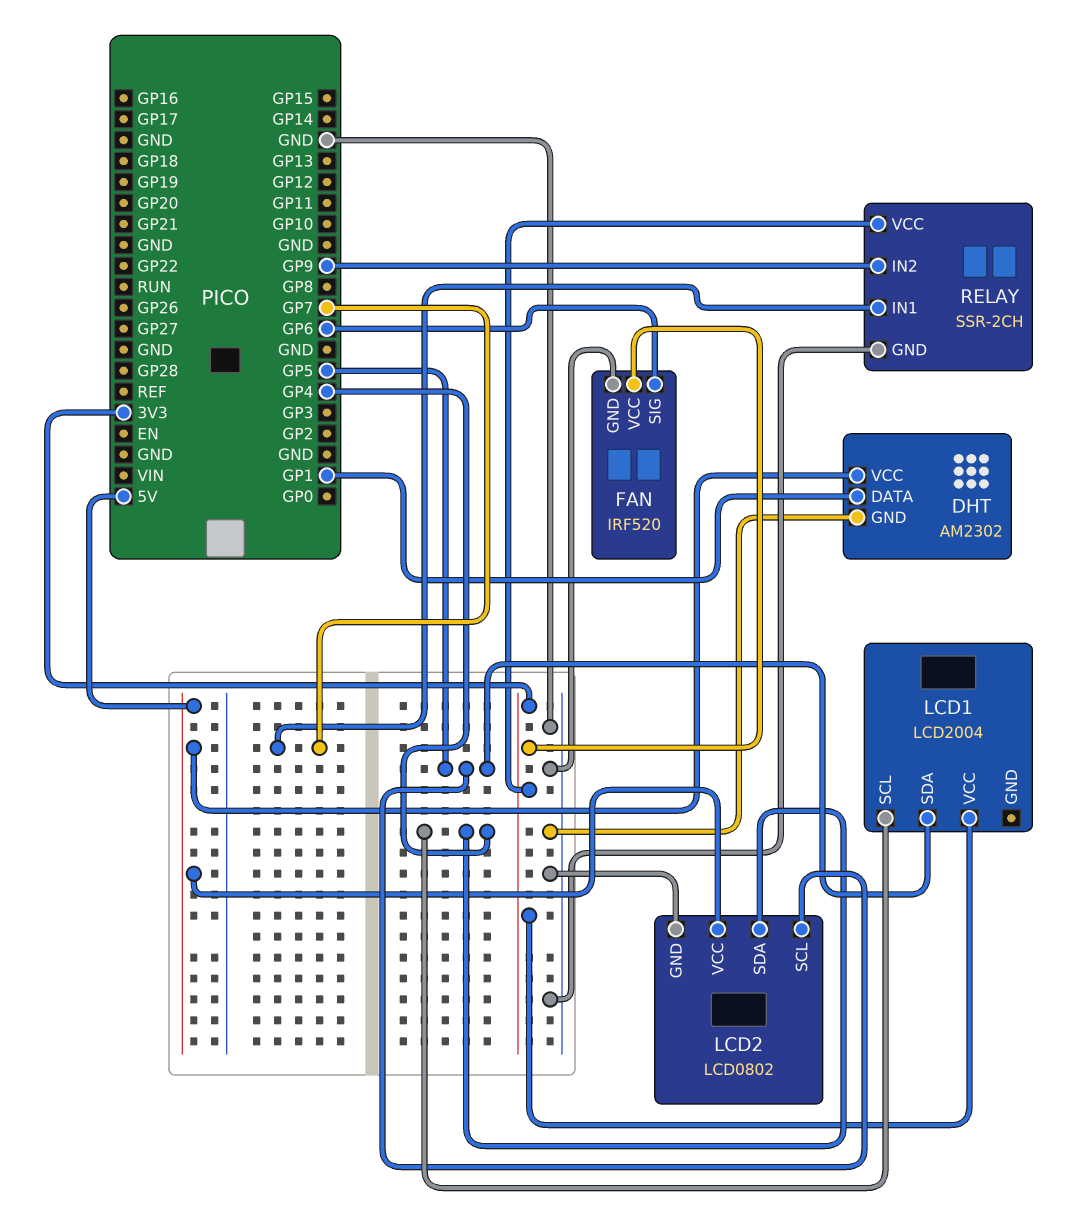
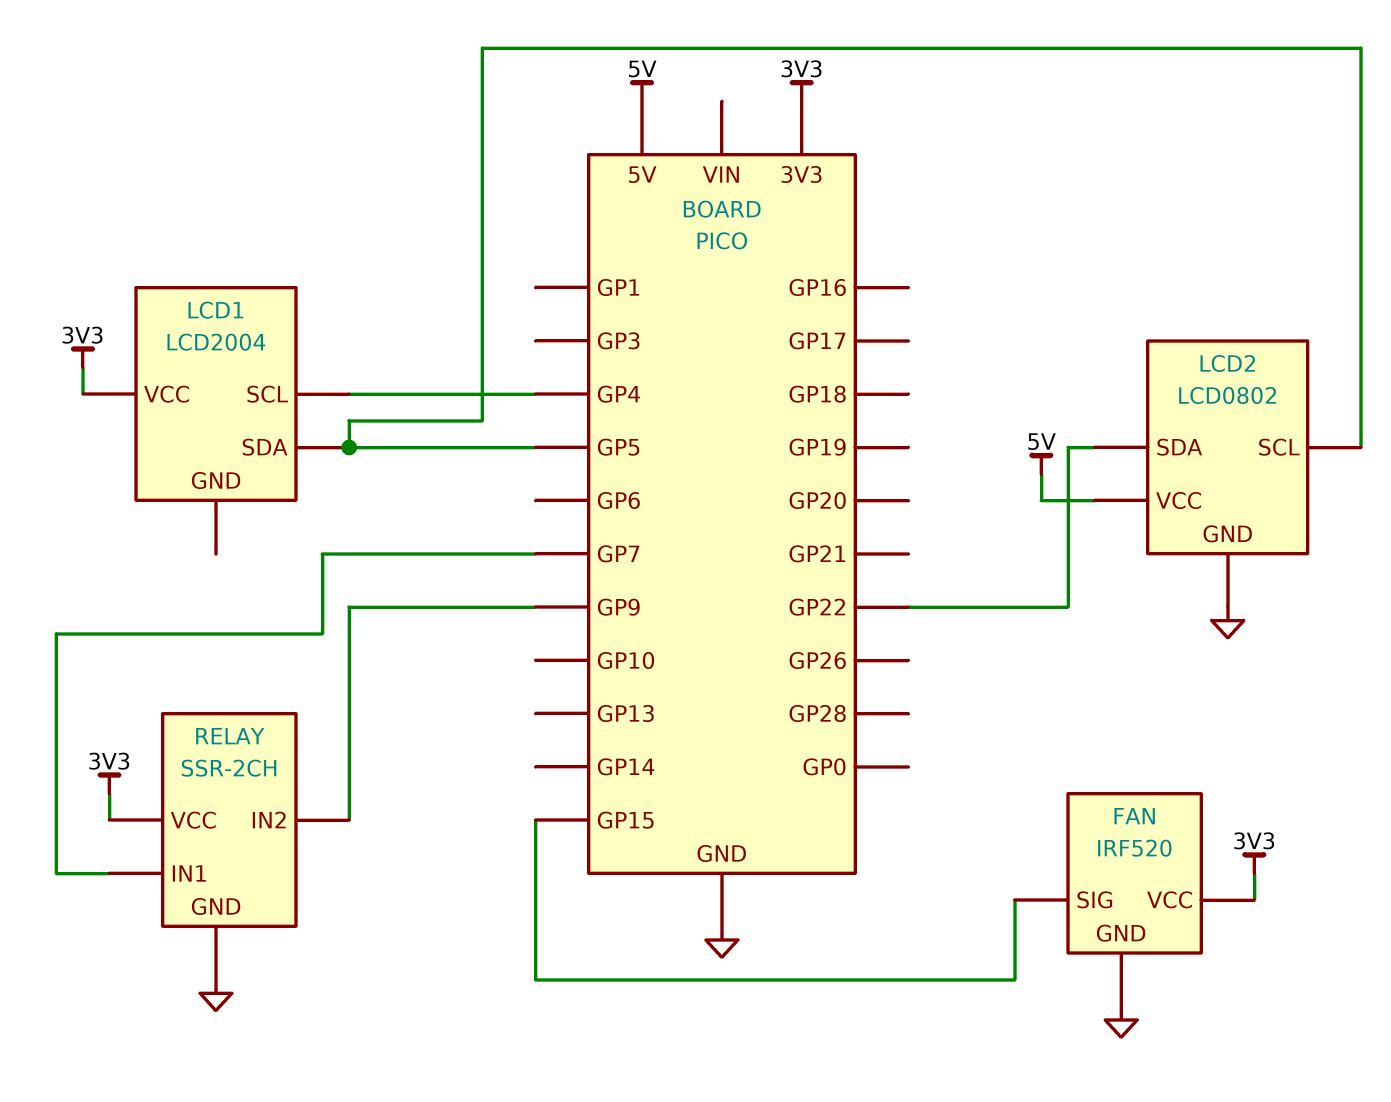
DHT: AM2302 -> none
DHT pin DATA: GP1 -> none
DHT pin GND: GND -> none
DHT pin VCC: 5V -> none
FAN pin SIG: GP6 -> GP15
LCD2 pin SDA: GP4 -> GP22

